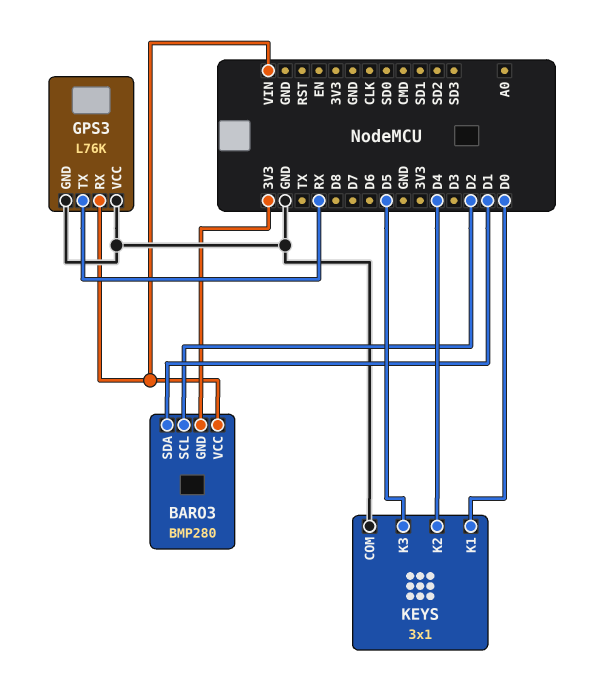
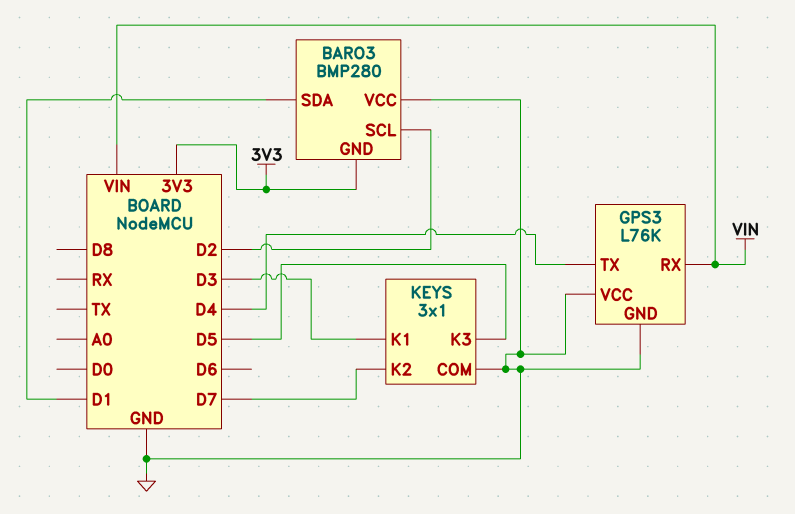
BARO3 pin VCC: VIN -> GND
GPS3 pin TX: RX -> D4
KEYS pin K1: D0 -> D3
KEYS pin K2: D4 -> D7

